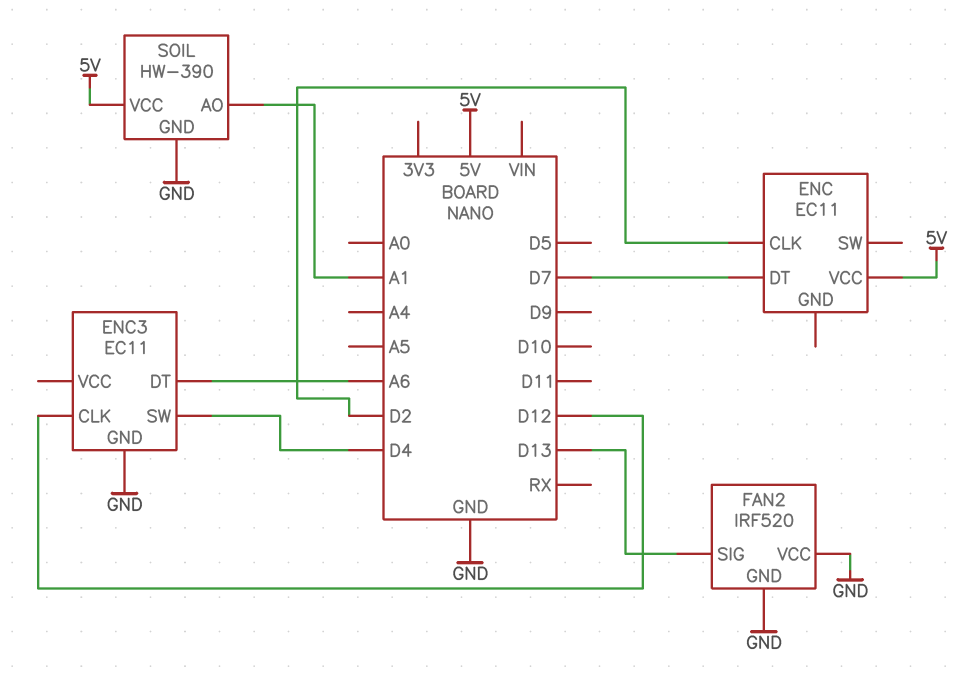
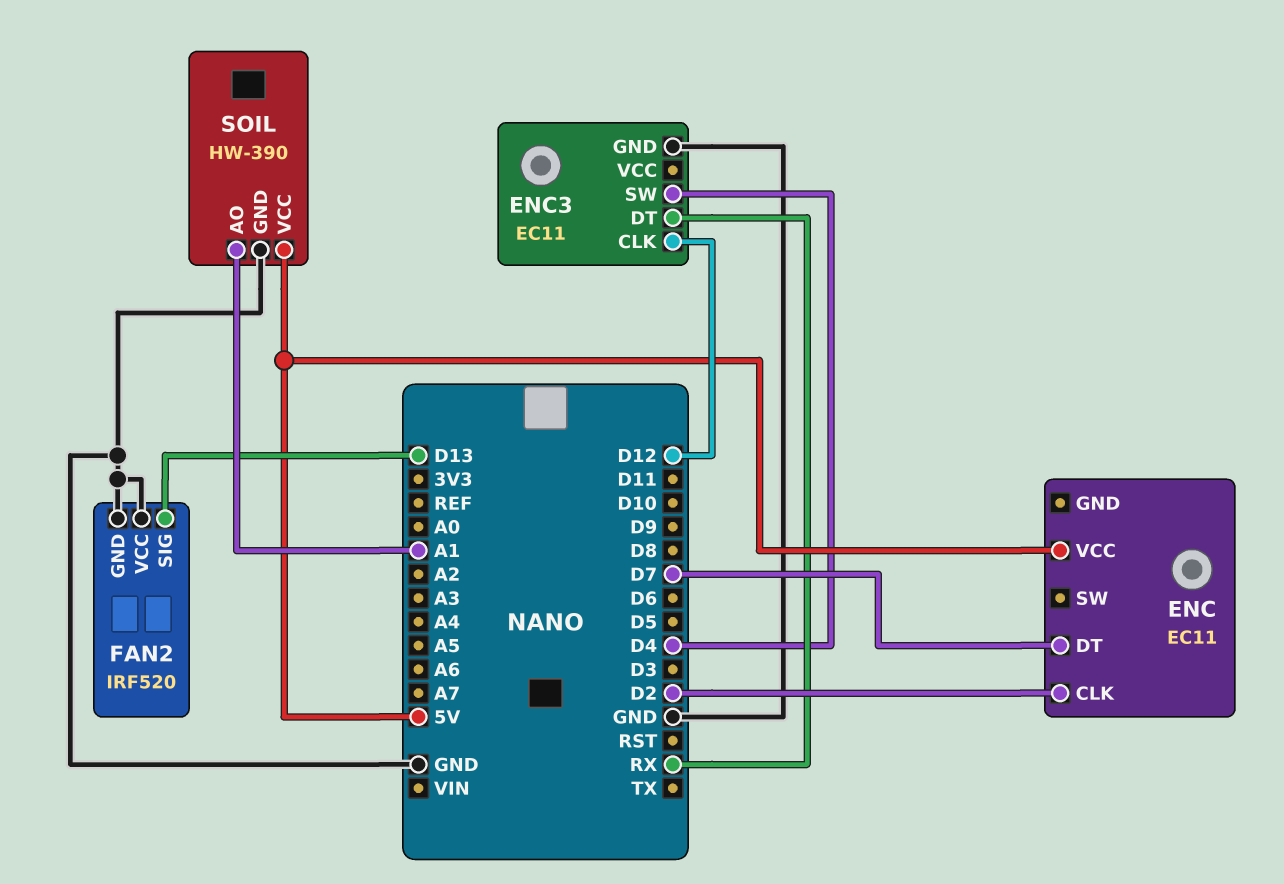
ENC3 pin DT: A6 -> RX

